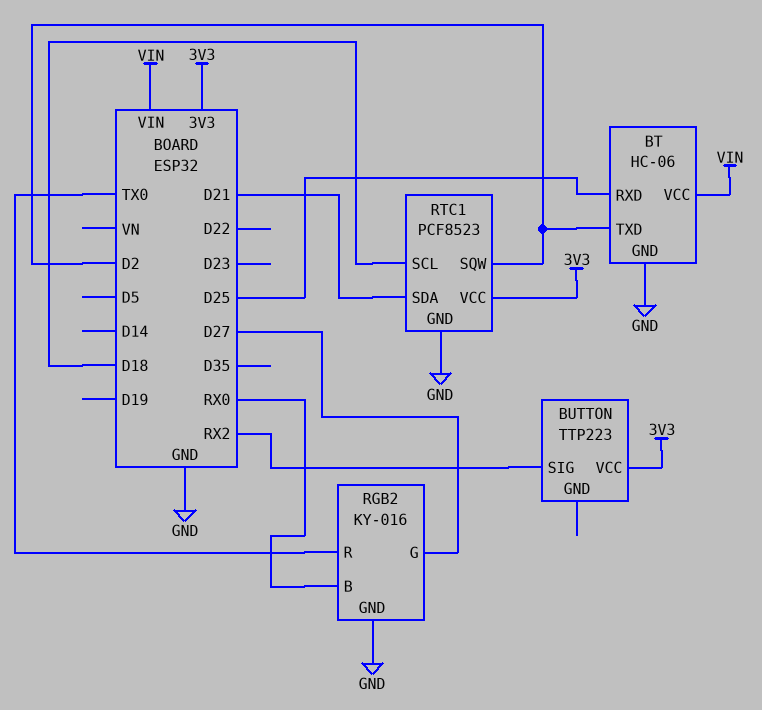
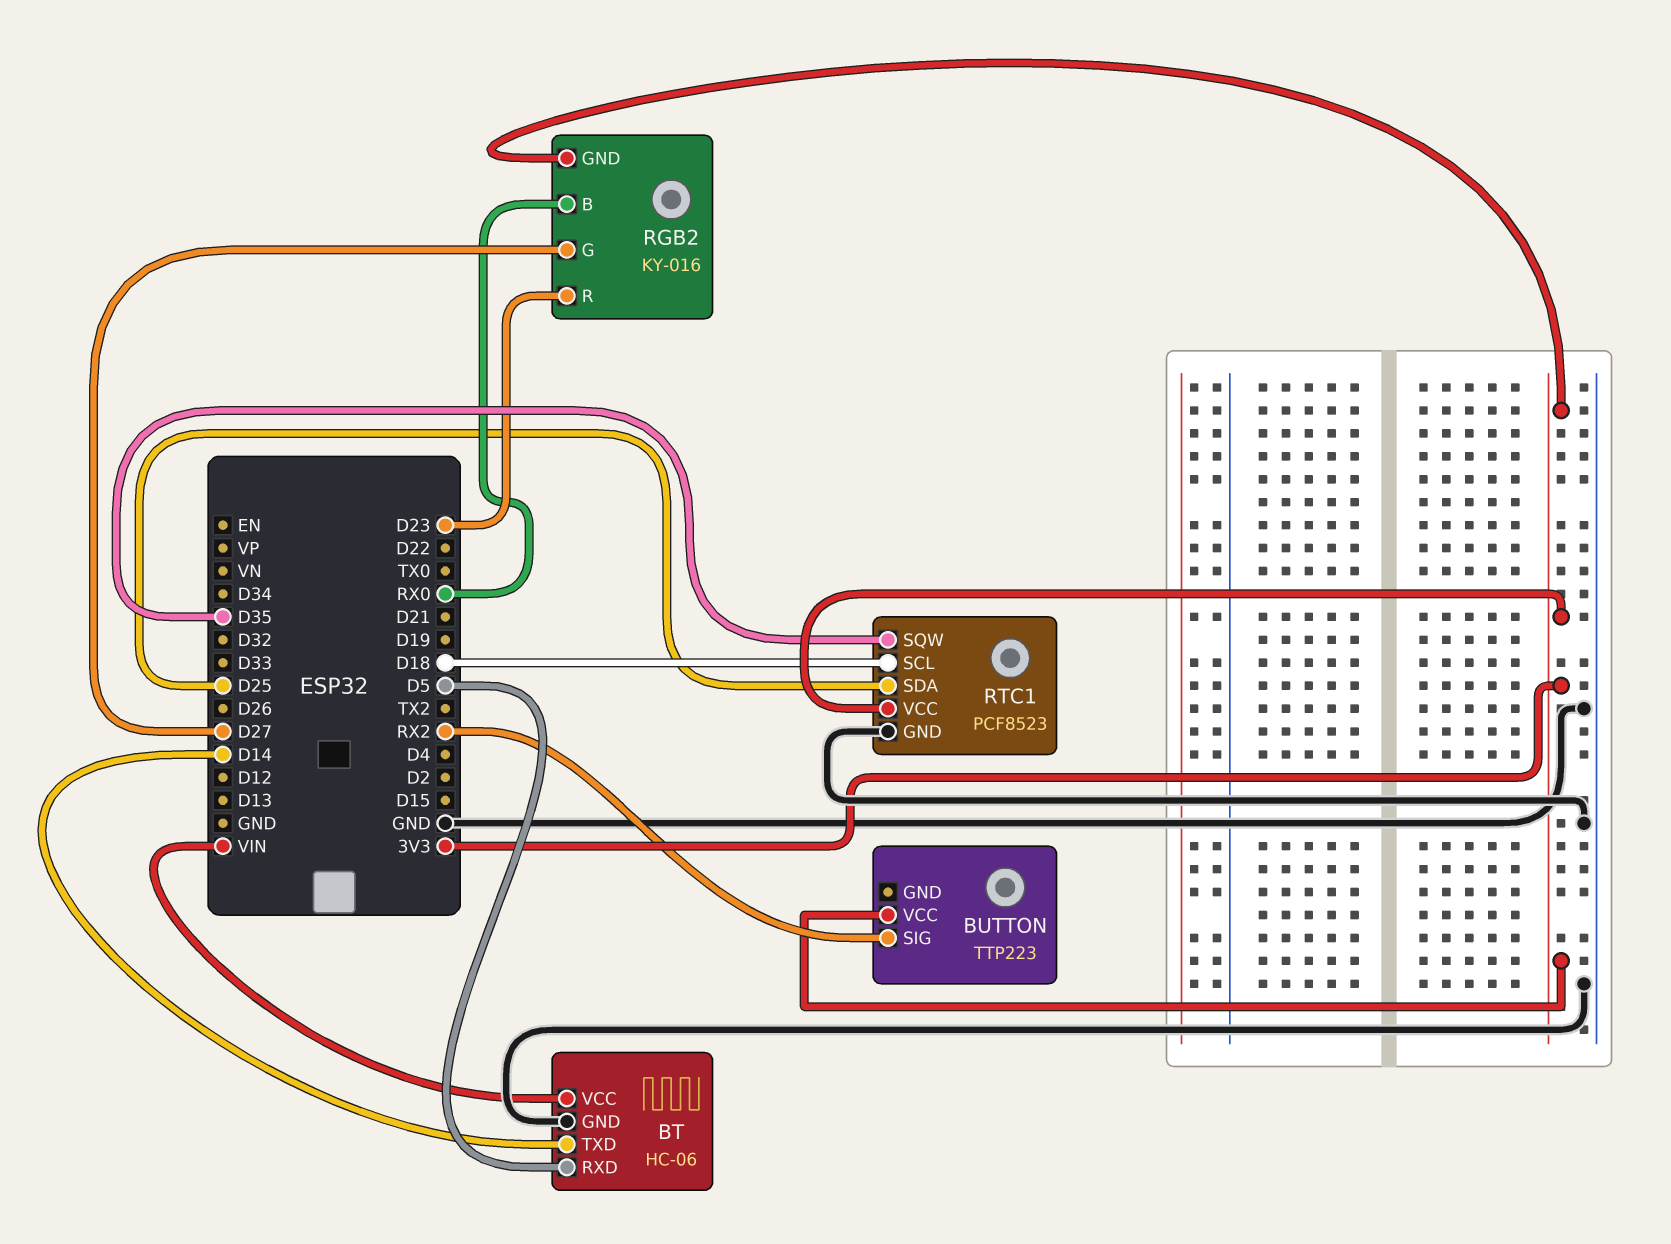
BT pin RXD: D25 -> D5
BT pin TXD: D2 -> D14
RGB2 pin GND: GND -> 3V3
RGB2 pin R: TX0 -> D23
RTC1 pin SDA: D21 -> D25
RTC1 pin SQW: D2 -> D35

